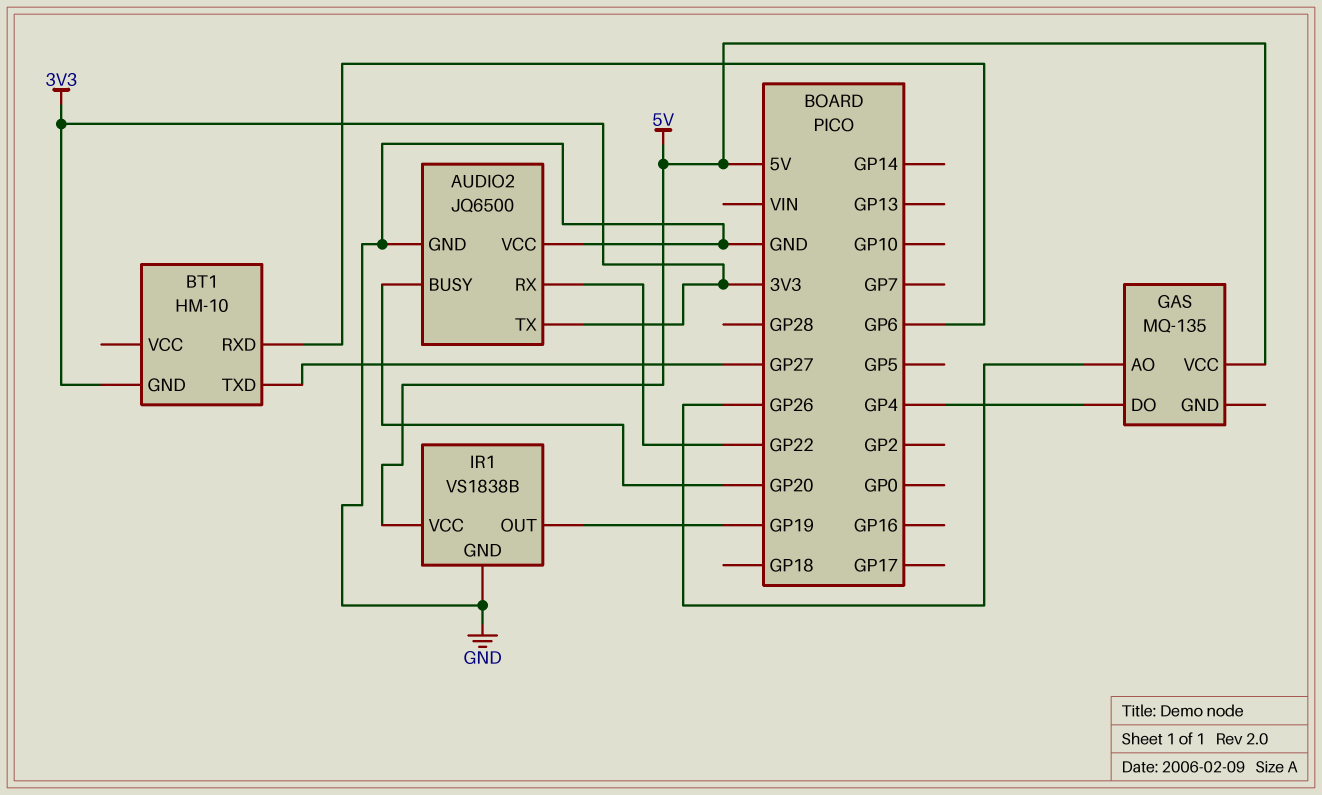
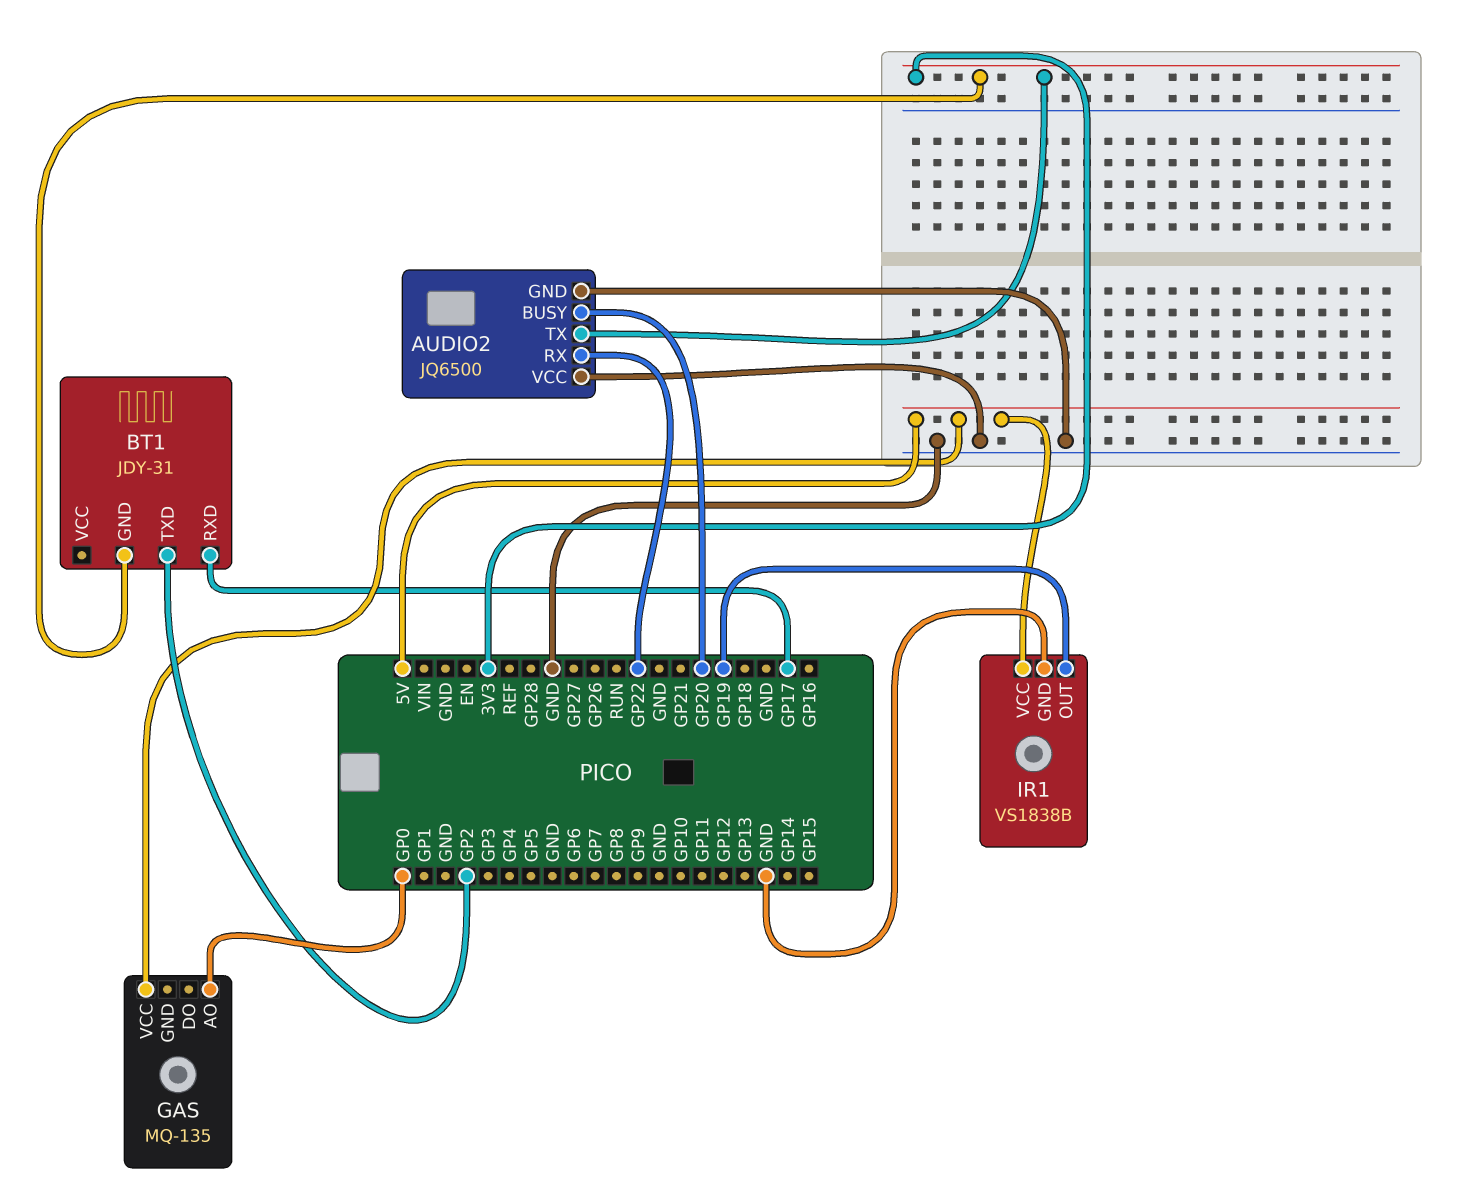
BT1: HM-10 -> JDY-31
BT1 pin RXD: GP6 -> GP17
BT1 pin TXD: GP27 -> GP2
GAS pin AO: GP26 -> GP0
GAS pin DO: GP4 -> none

